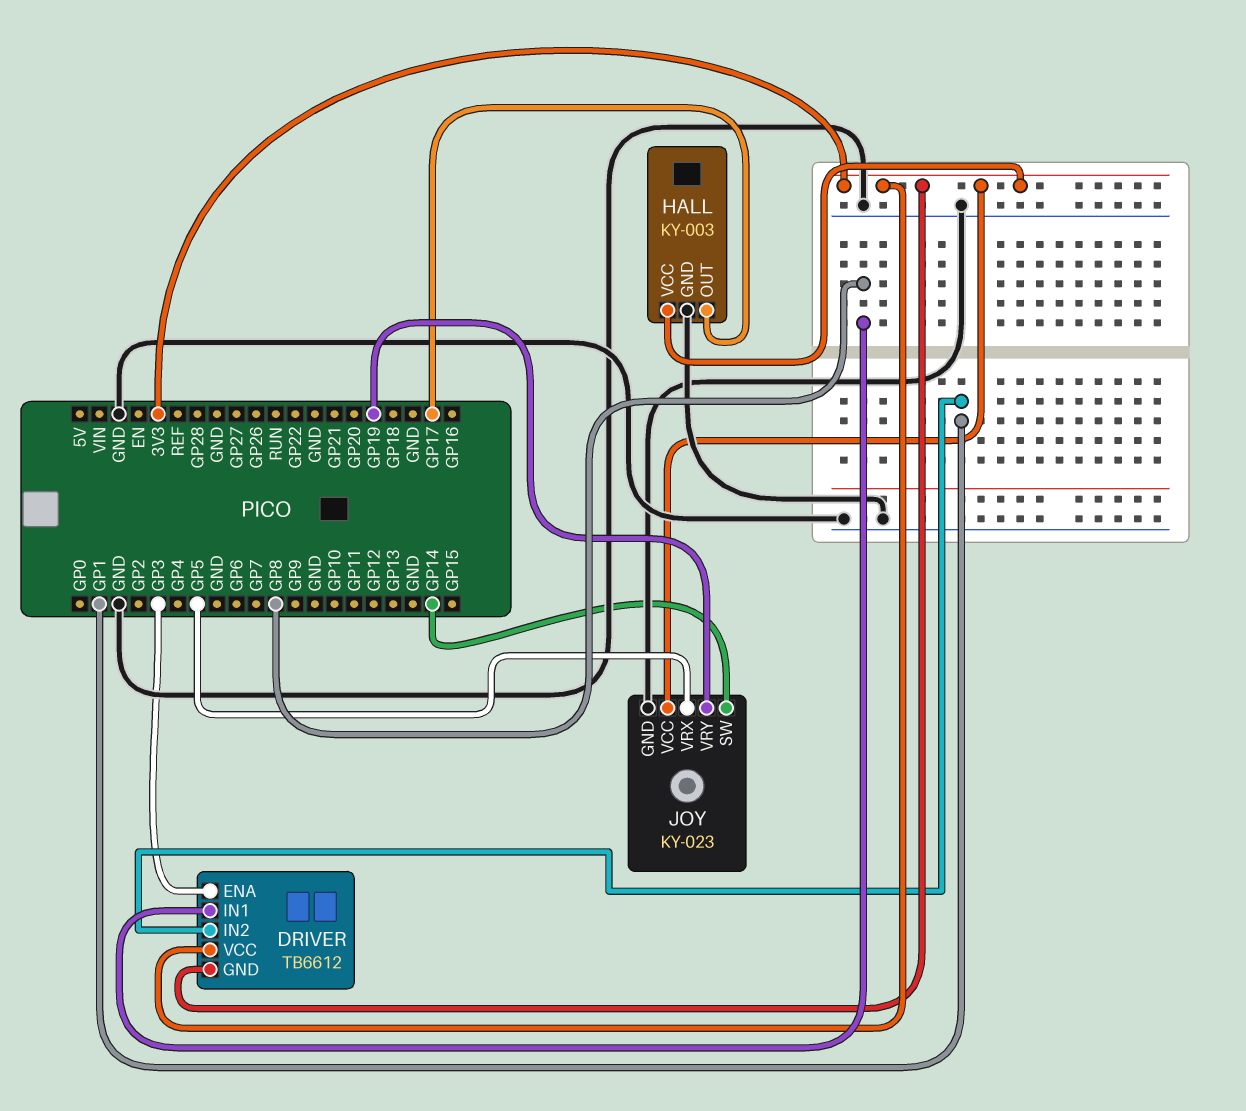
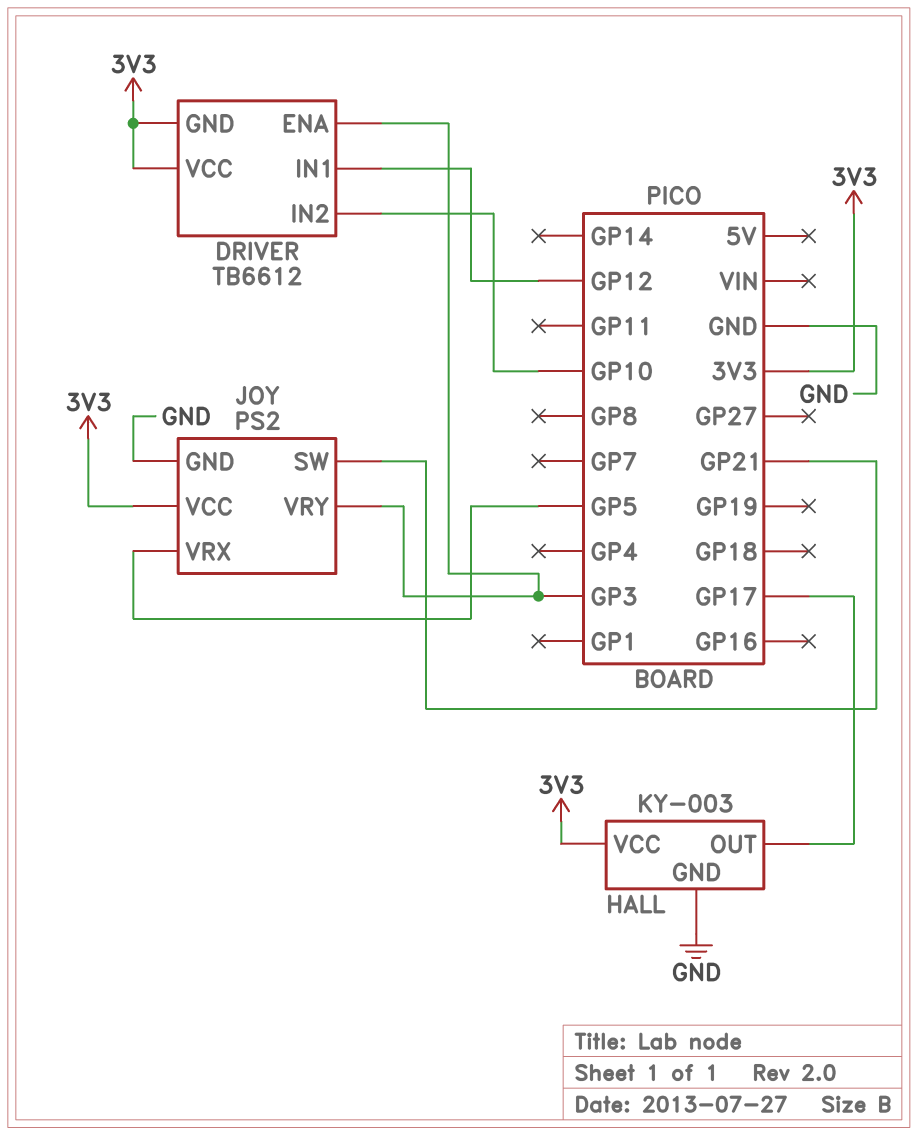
DRIVER pin IN1: GP8 -> GP12
DRIVER pin IN2: GP1 -> GP10
JOY: KY-023 -> PS2
JOY pin SW: GP14 -> GP21
JOY pin VRY: GP19 -> GP3

